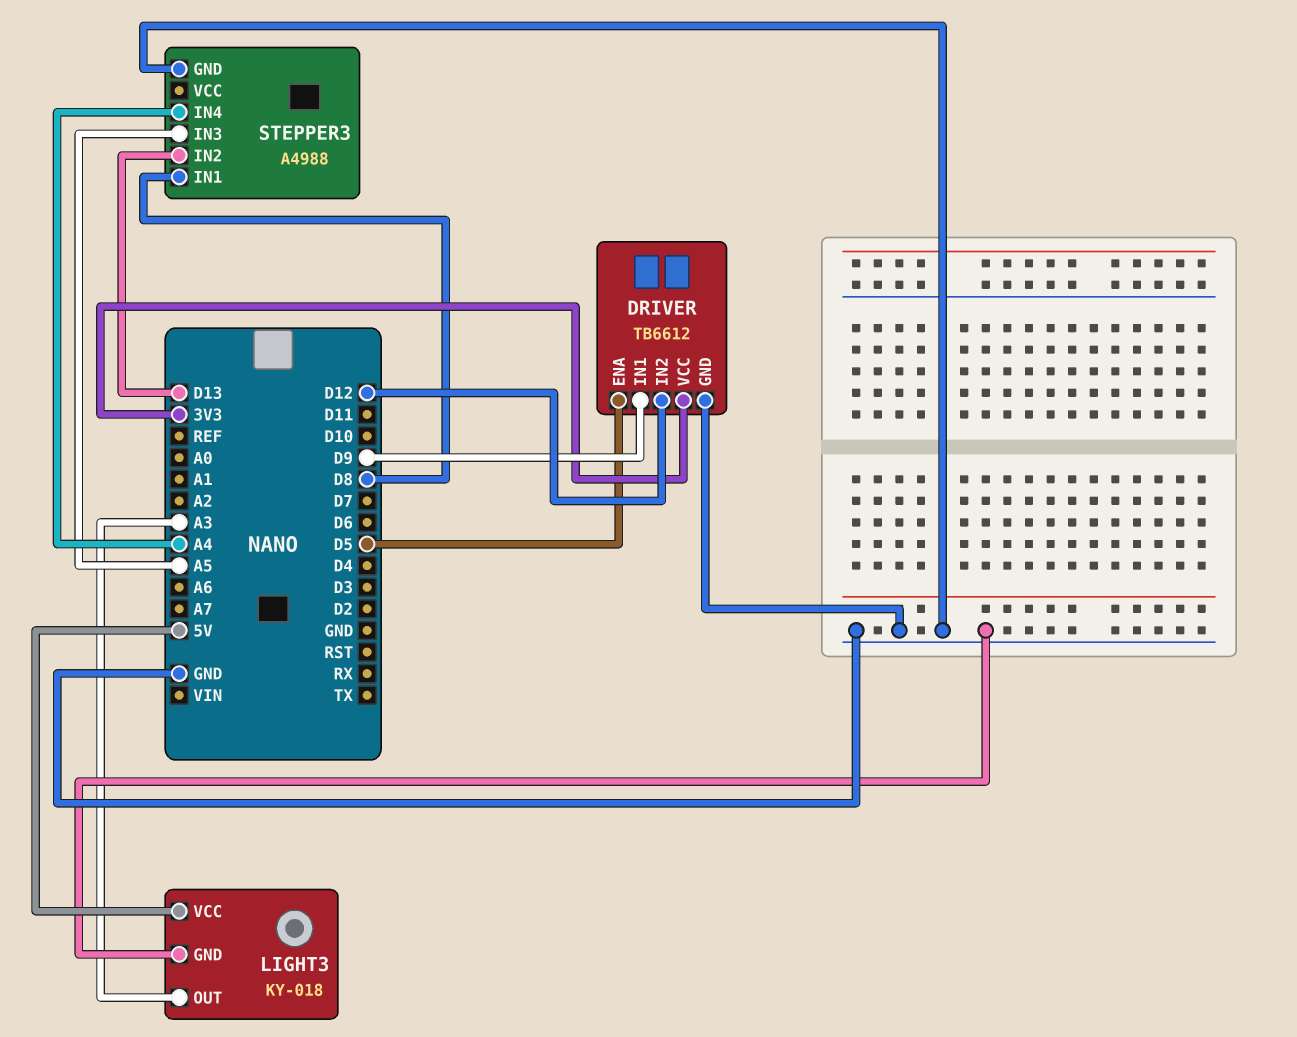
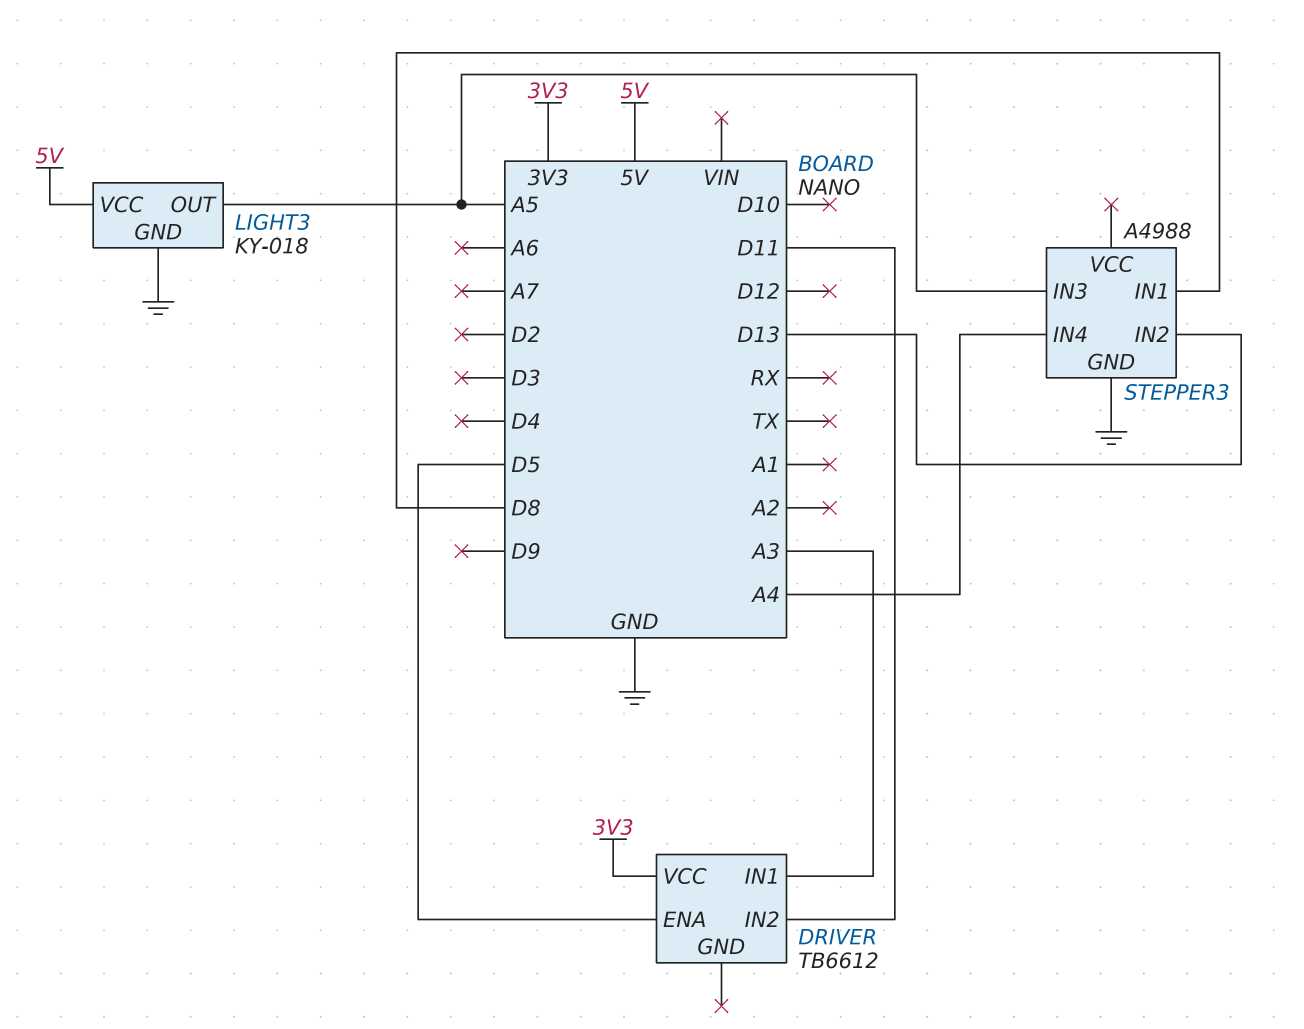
DRIVER pin GND: GND -> none
DRIVER pin IN1: D9 -> A3
DRIVER pin IN2: D12 -> D11
LIGHT3 pin OUT: A3 -> A5

